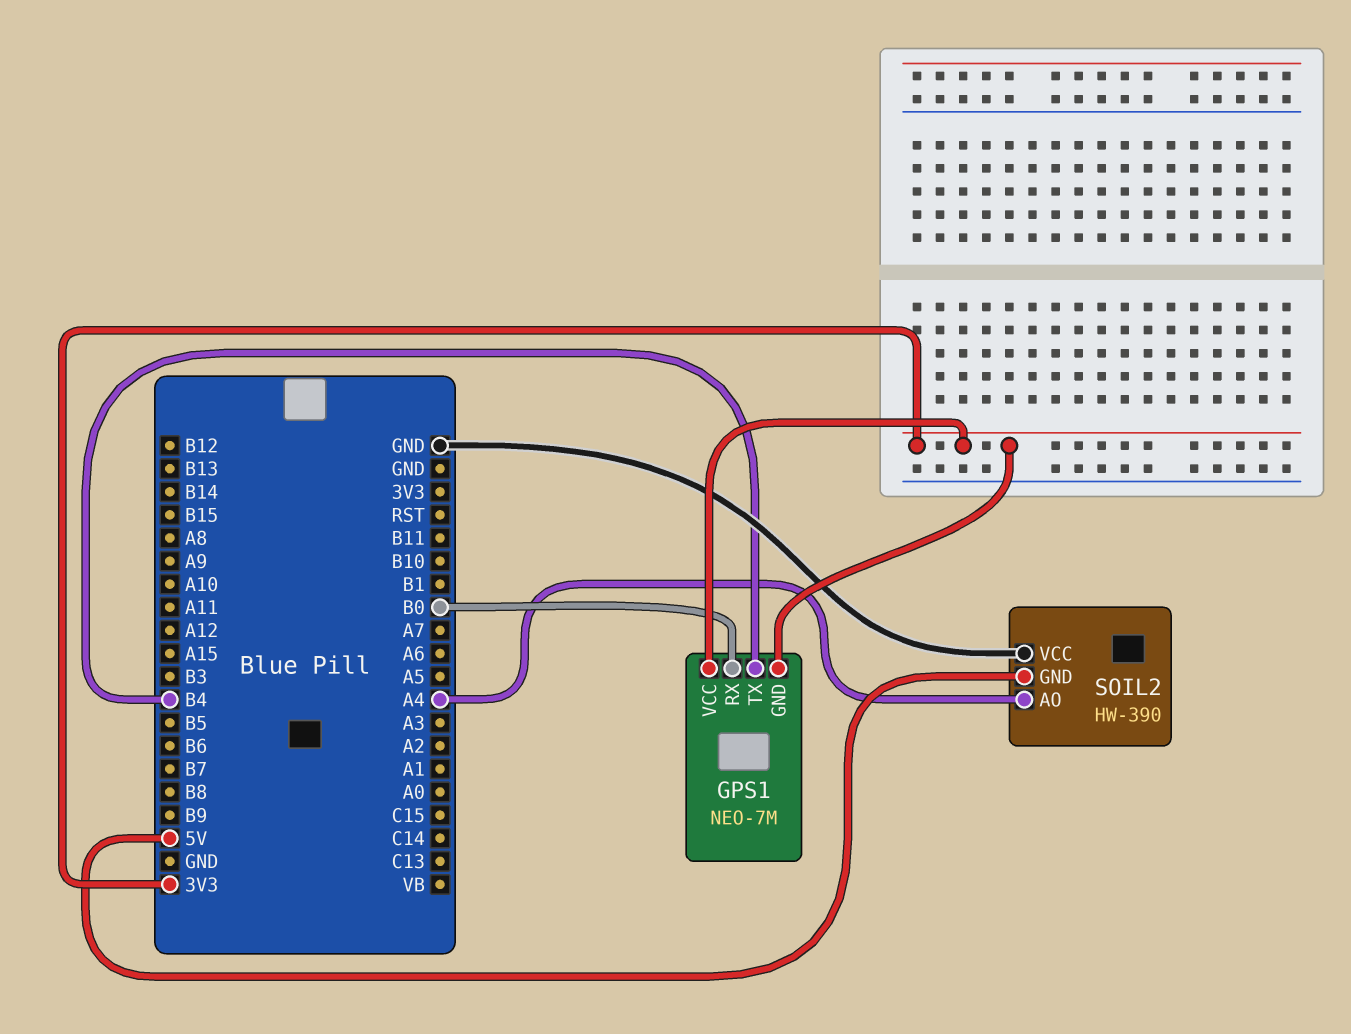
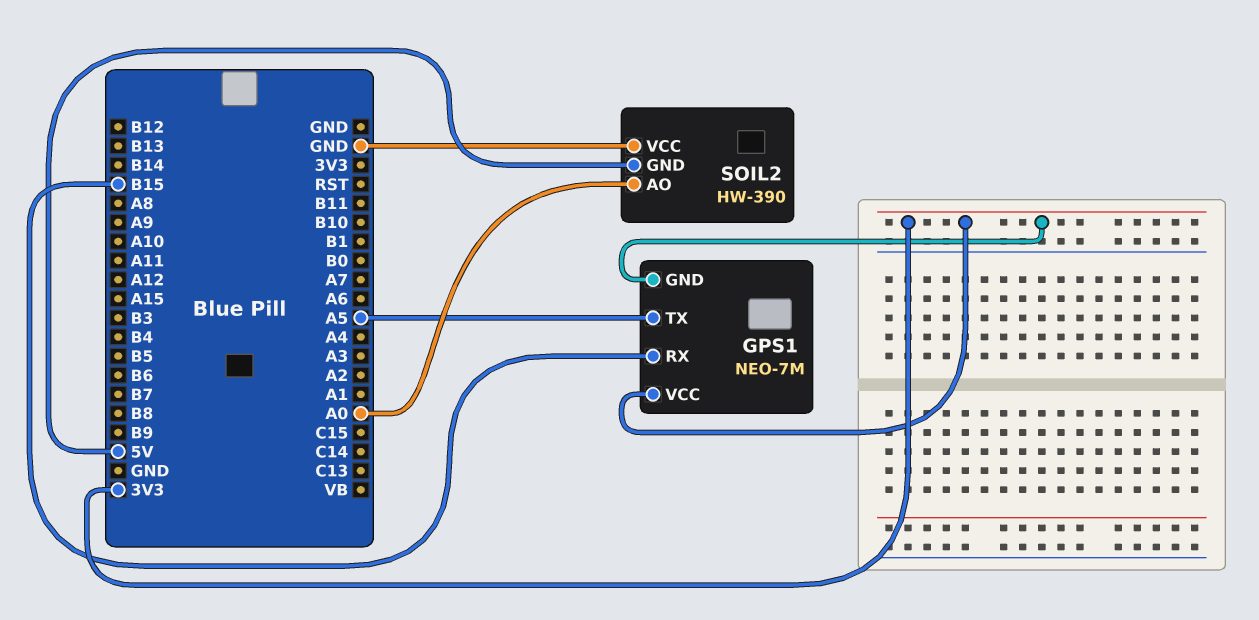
GPS1 pin RX: B0 -> B15
GPS1 pin TX: B4 -> A5
SOIL2 pin AO: A4 -> A0

